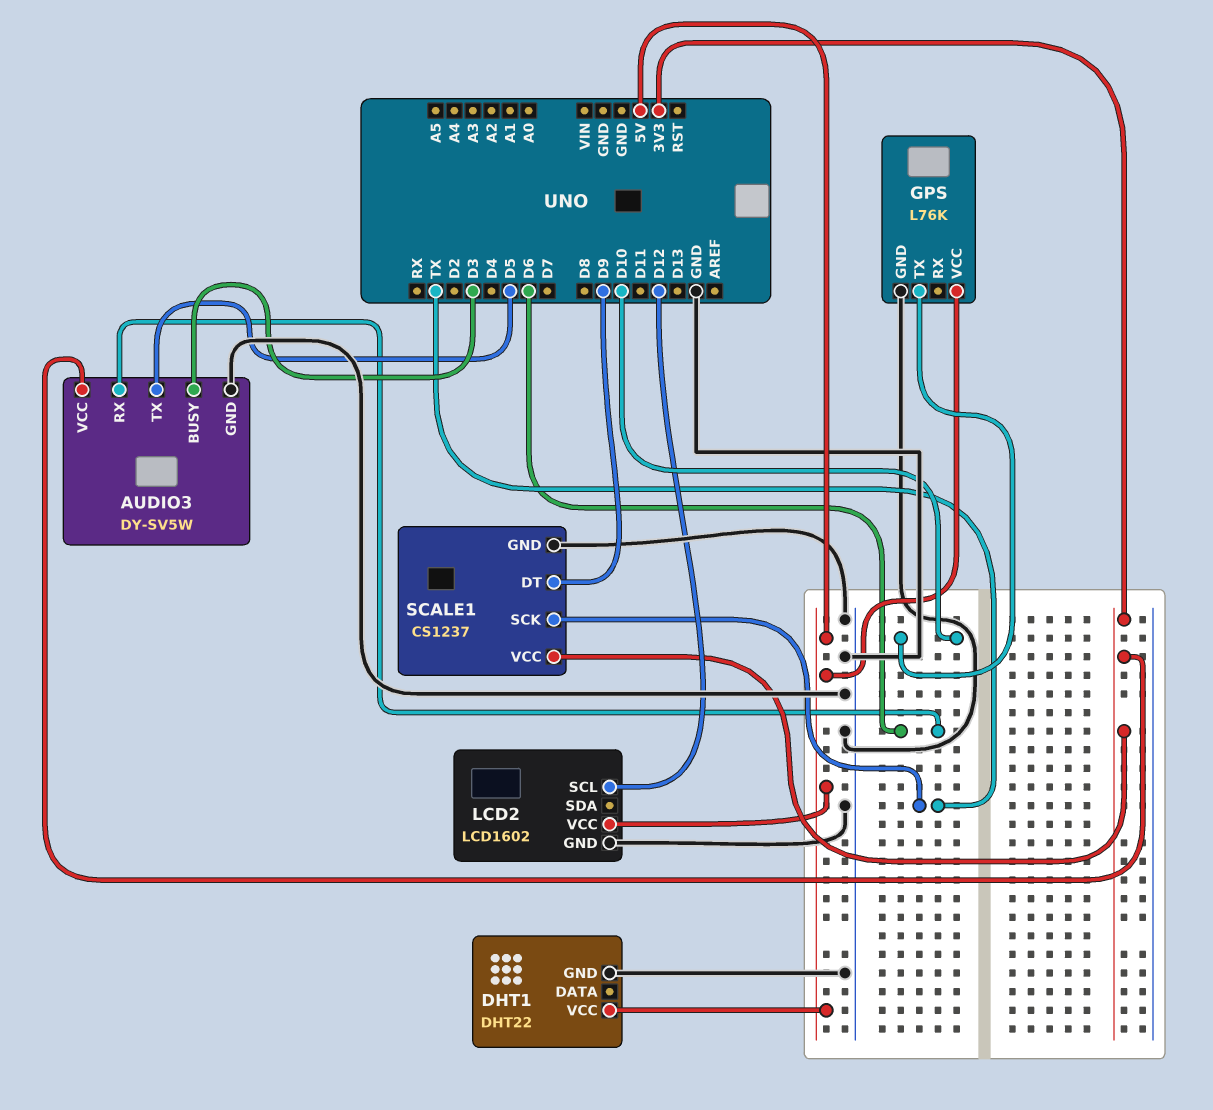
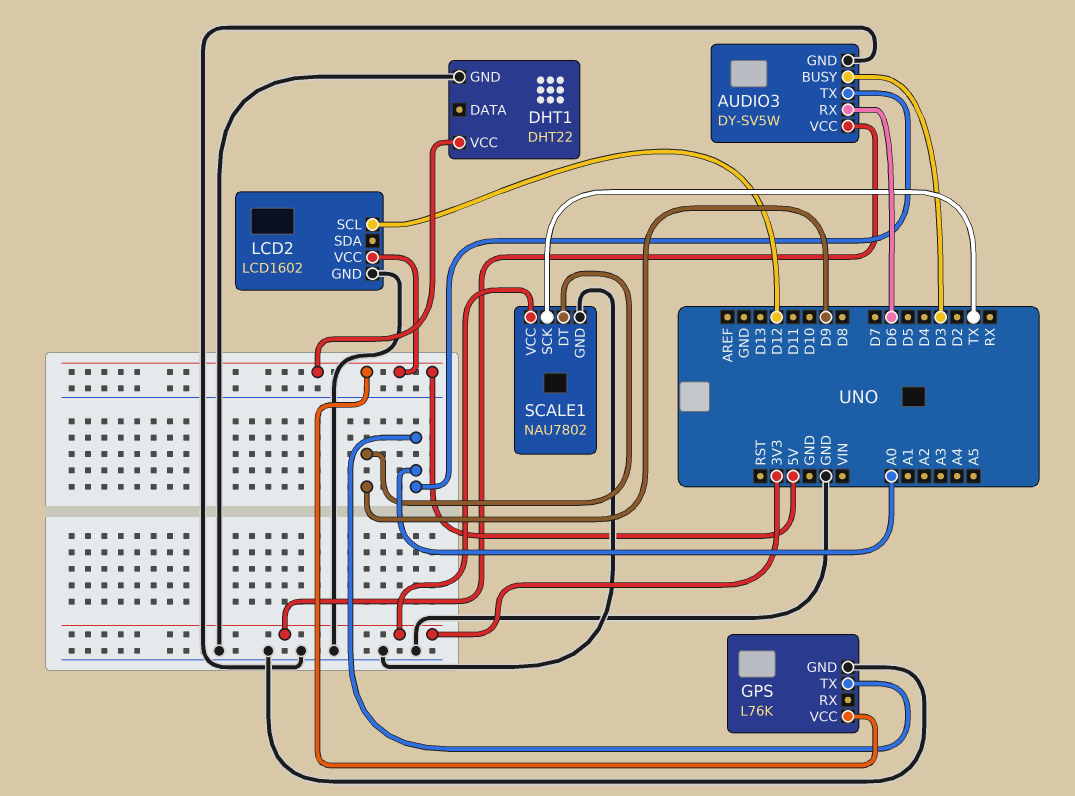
AUDIO3 pin TX: D5 -> A0
GPS pin TX: D10 -> A0
SCALE1: CS1237 -> NAU7802

